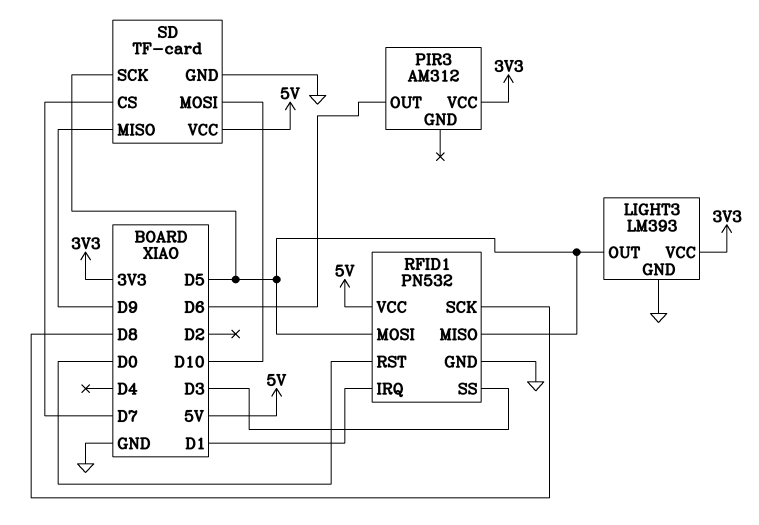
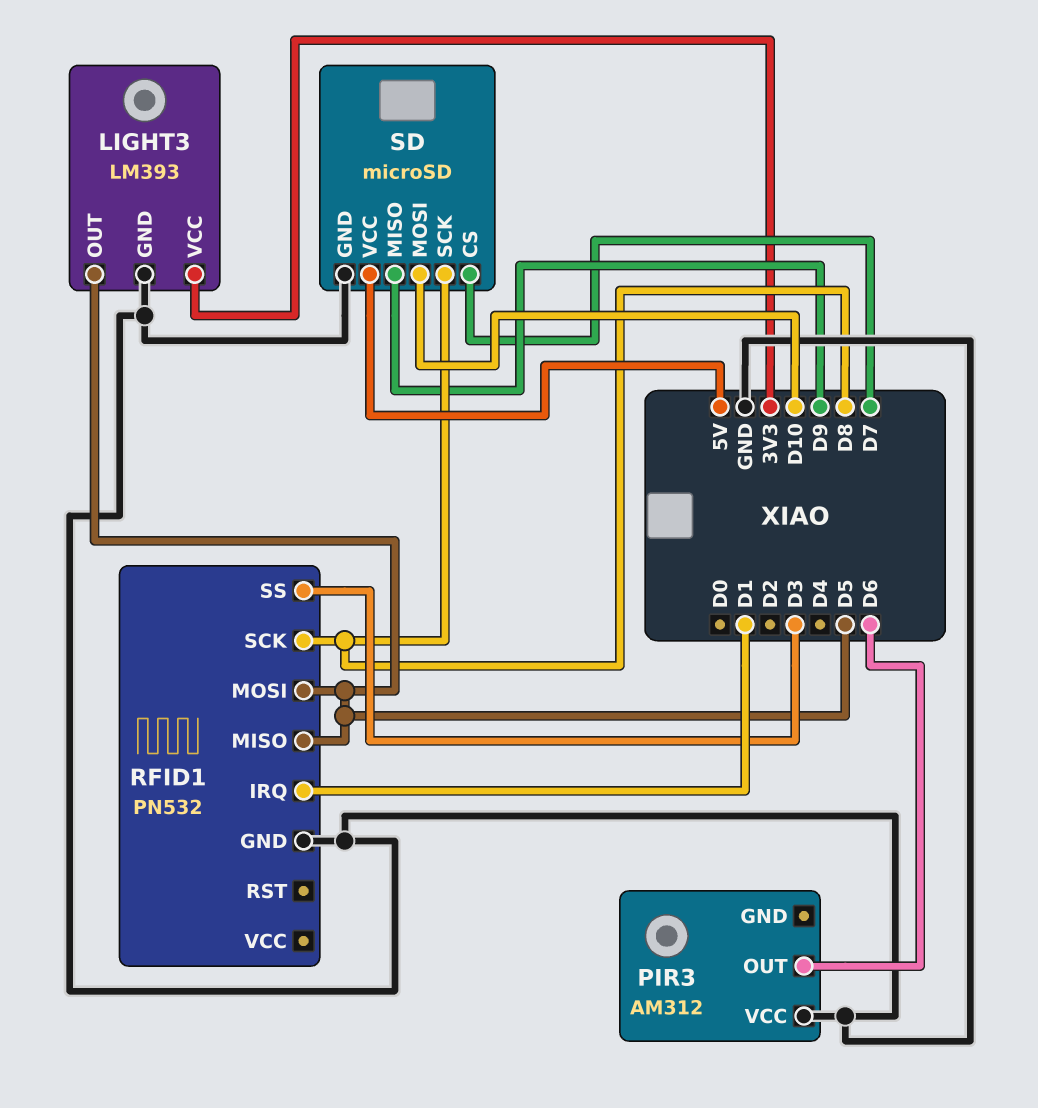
PIR3 pin VCC: 3V3 -> GND
RFID1 pin RST: D0 -> none
RFID1 pin VCC: 5V -> none
SD: TF-card -> microSD
SD pin SCK: D5 -> D8

